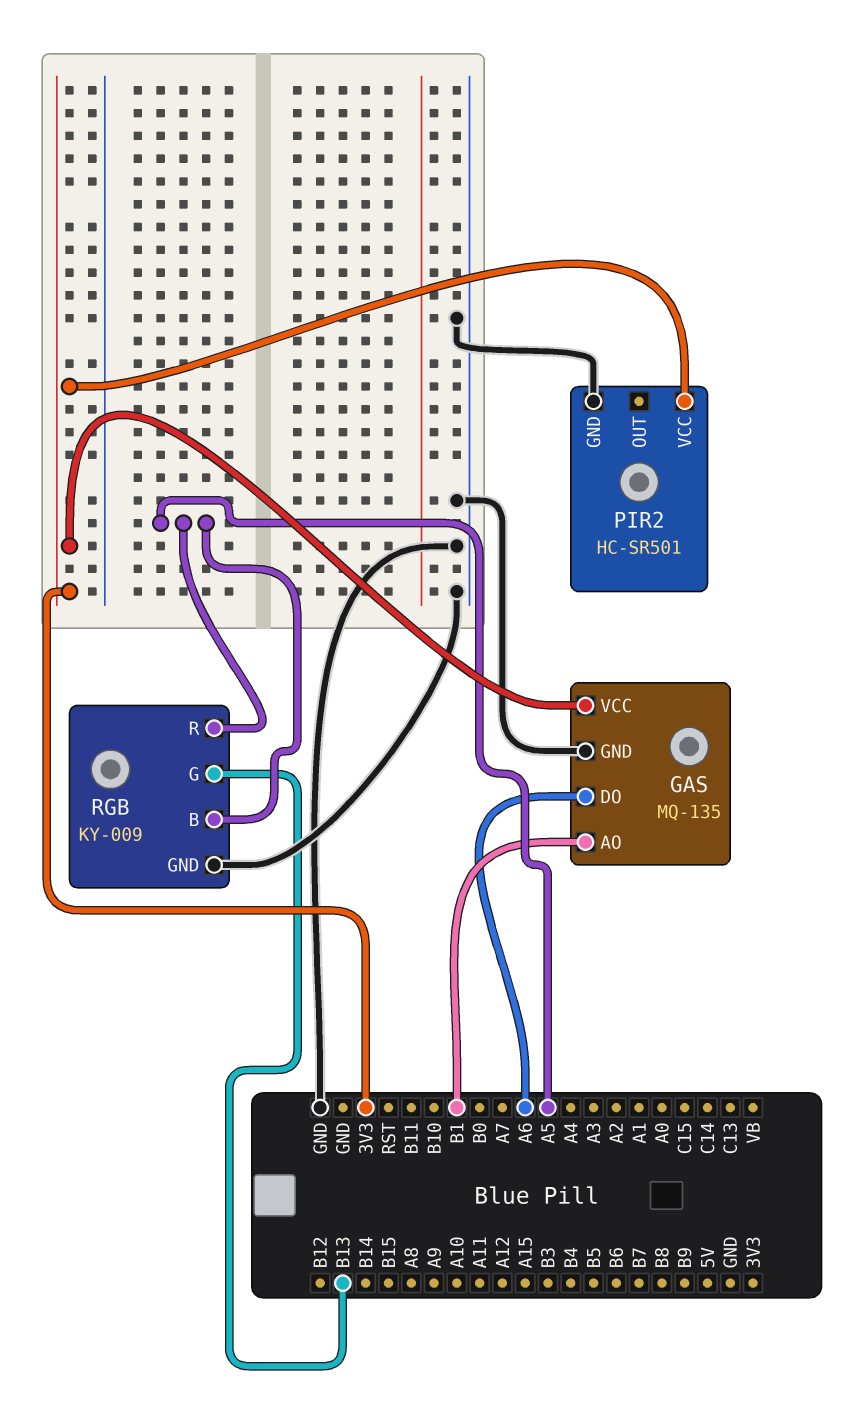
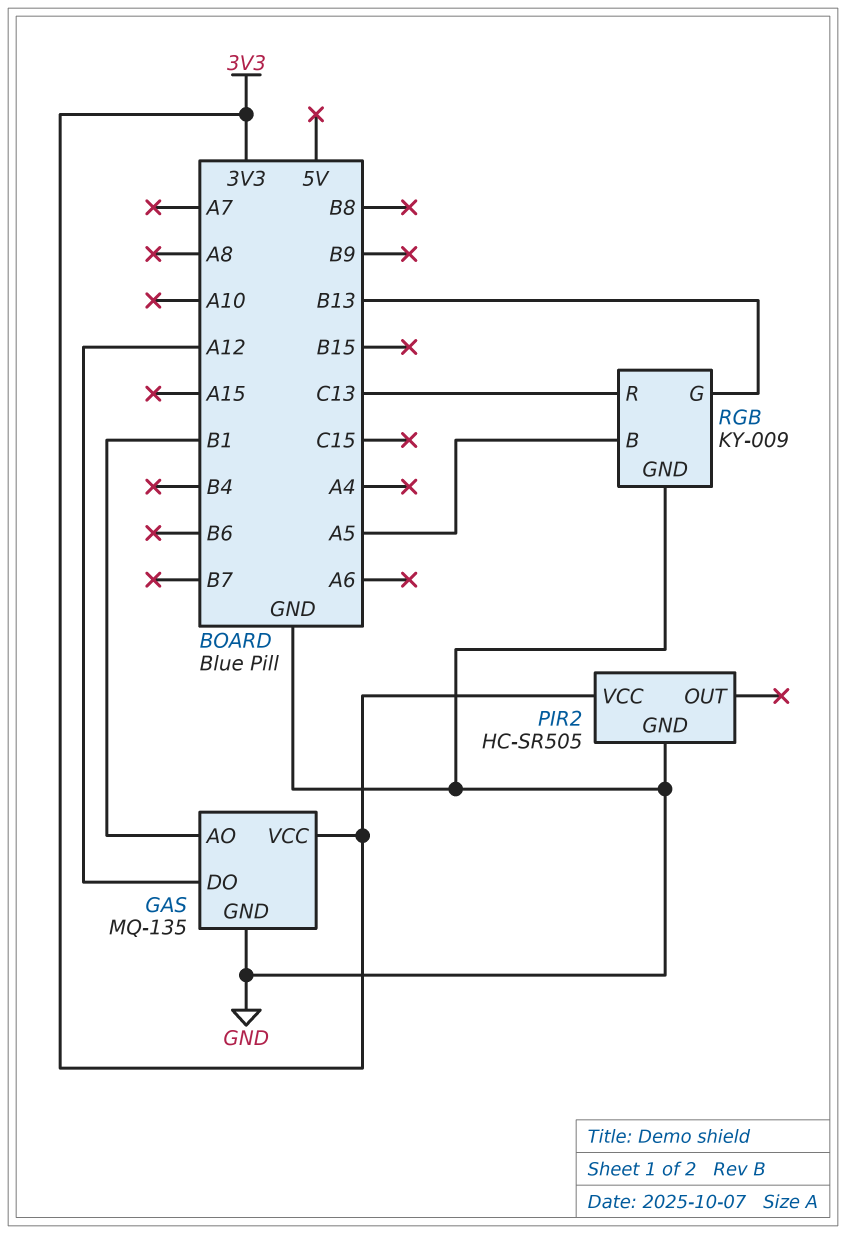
GAS pin DO: A6 -> A12
PIR2: HC-SR501 -> HC-SR505
RGB pin R: A5 -> C13

